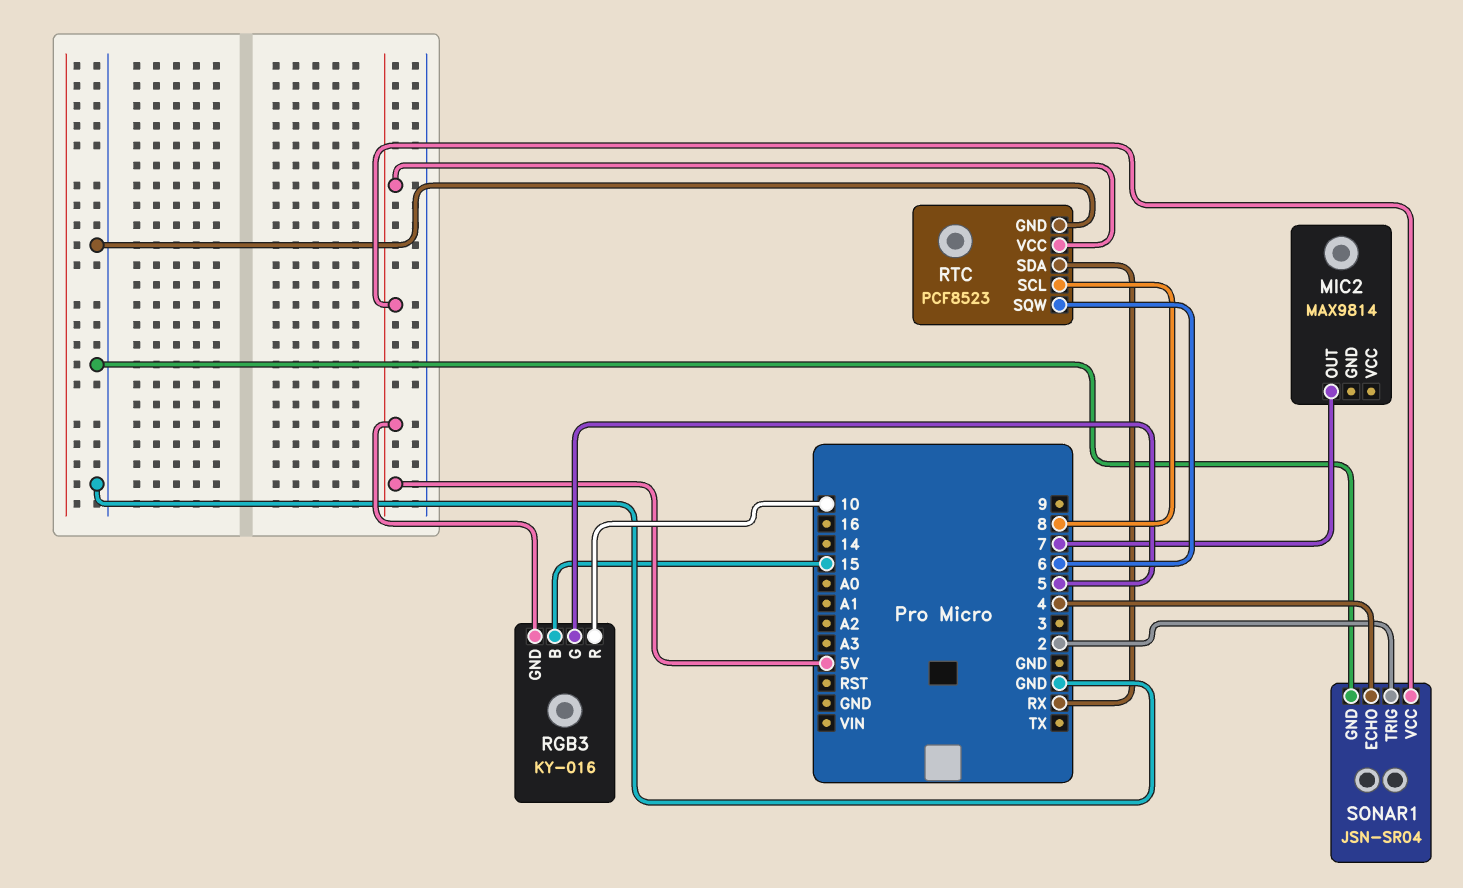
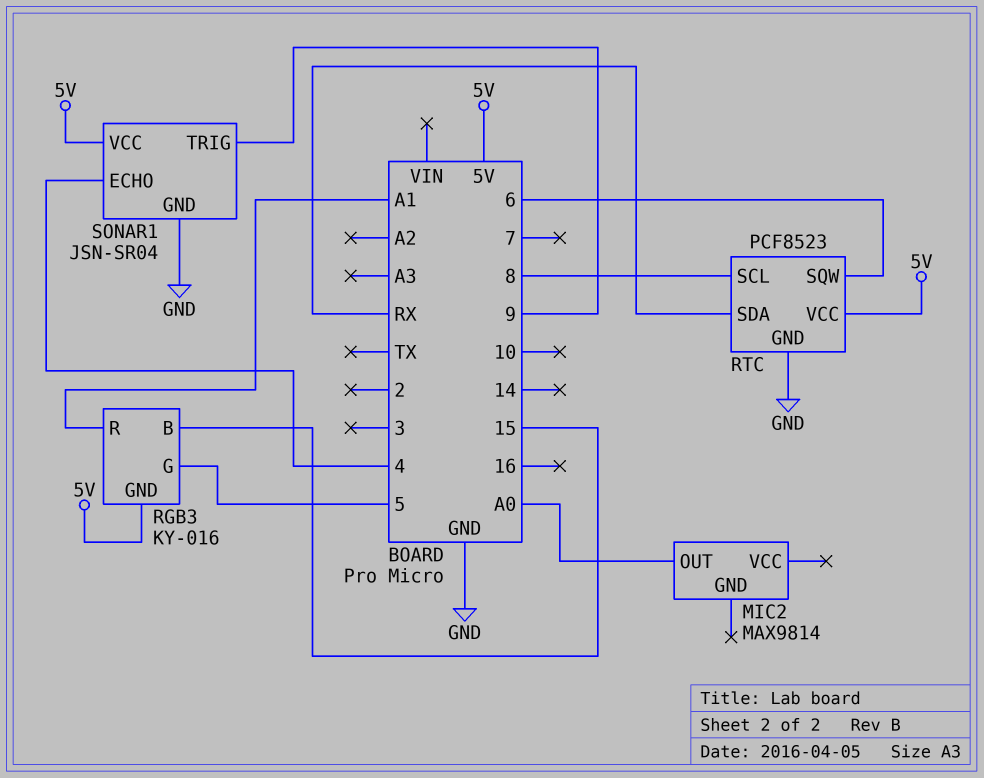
MIC2 pin OUT: 7 -> A0
RGB3 pin R: 10 -> A1
SONAR1 pin TRIG: 2 -> 9

